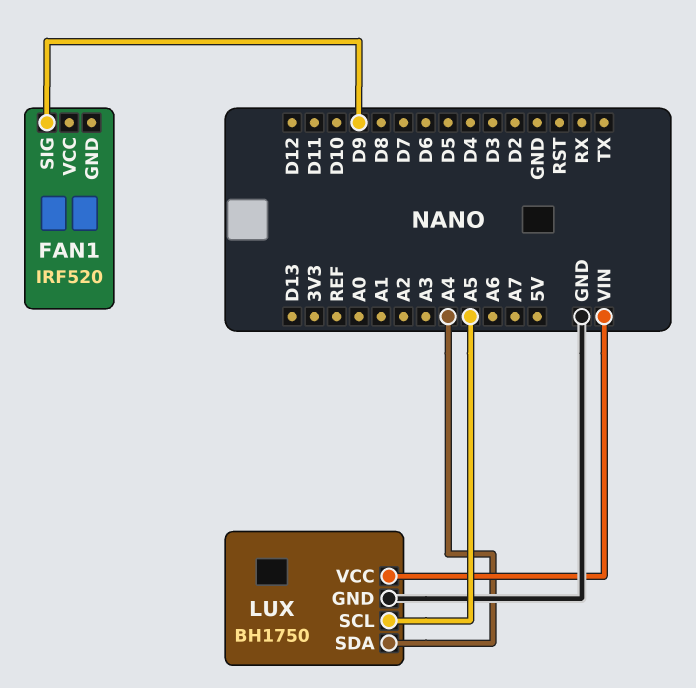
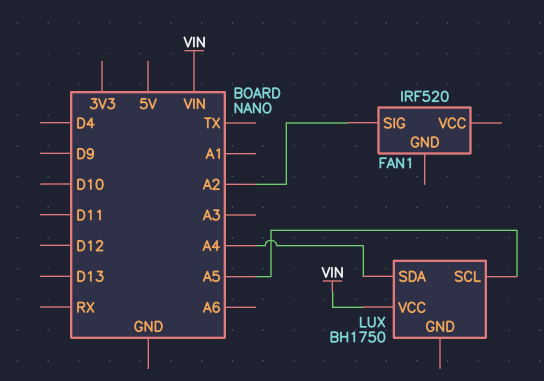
FAN1 pin SIG: D9 -> A2
LUX pin GND: GND -> none

